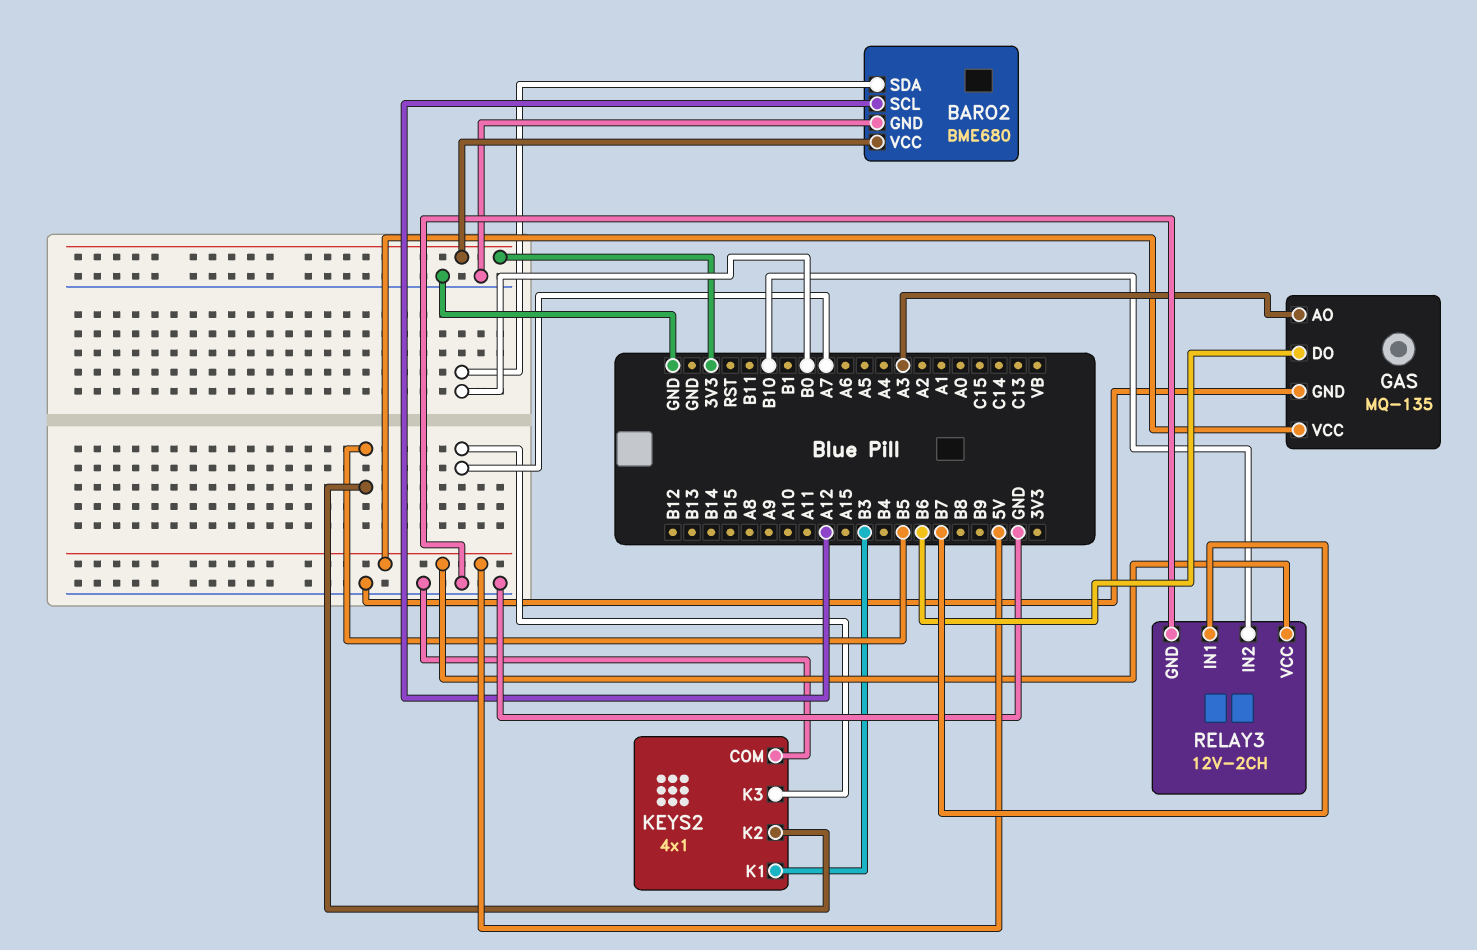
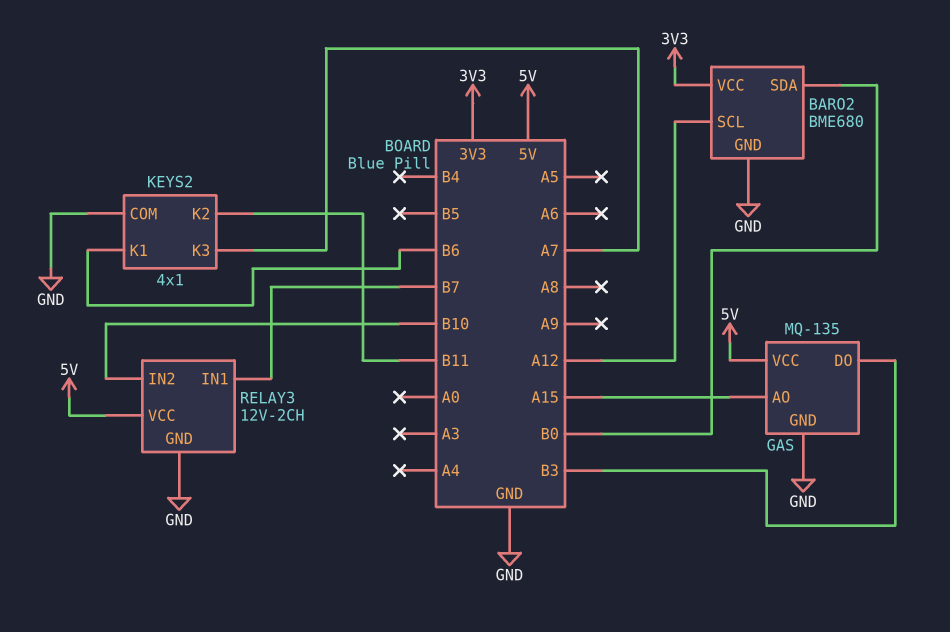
GAS pin AO: A3 -> A15
GAS pin DO: B6 -> B3
KEYS2 pin K1: B3 -> B6
KEYS2 pin K2: B5 -> B11

